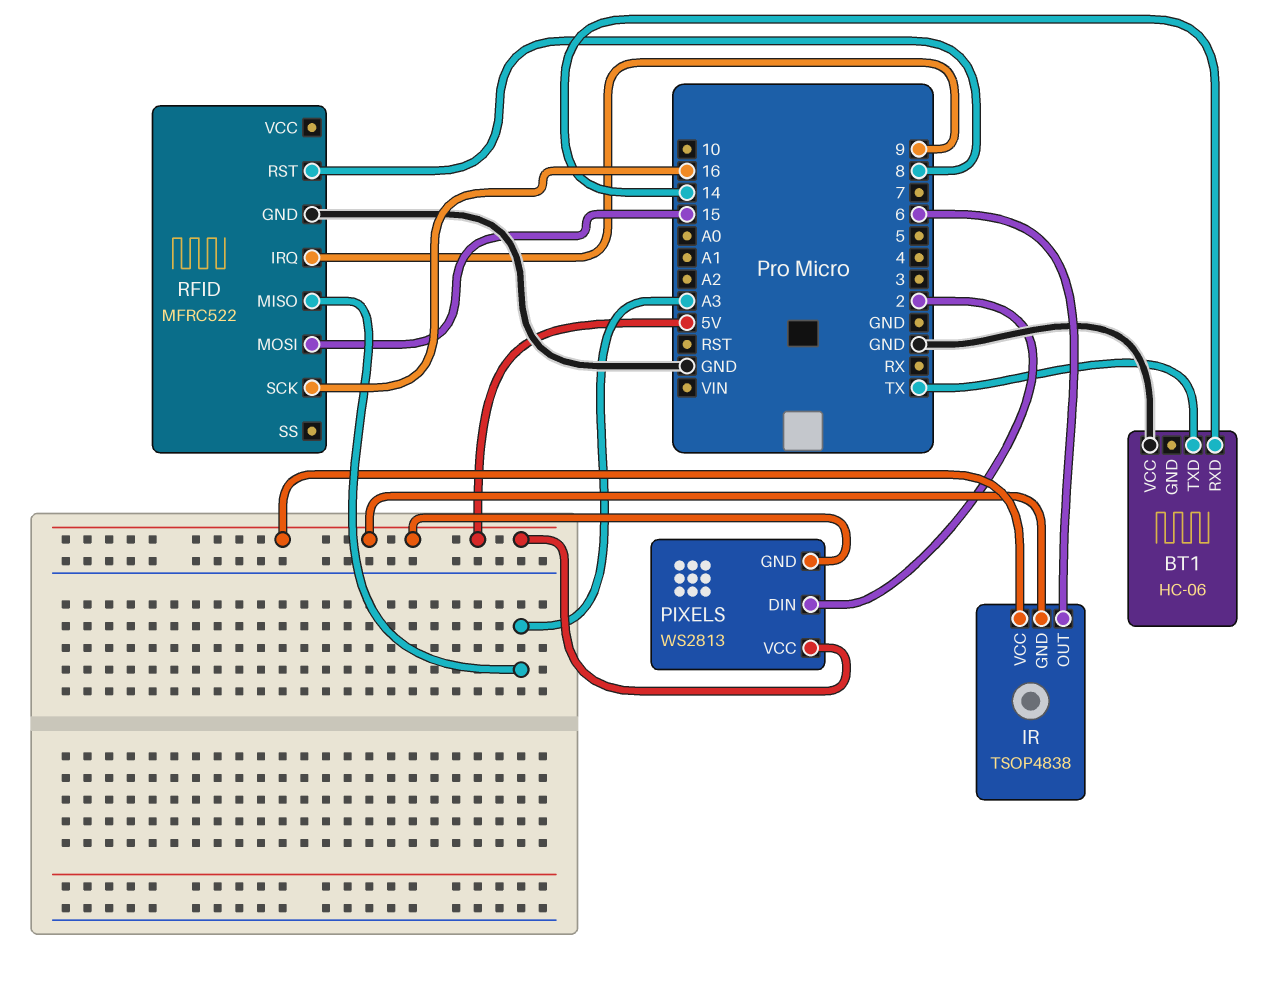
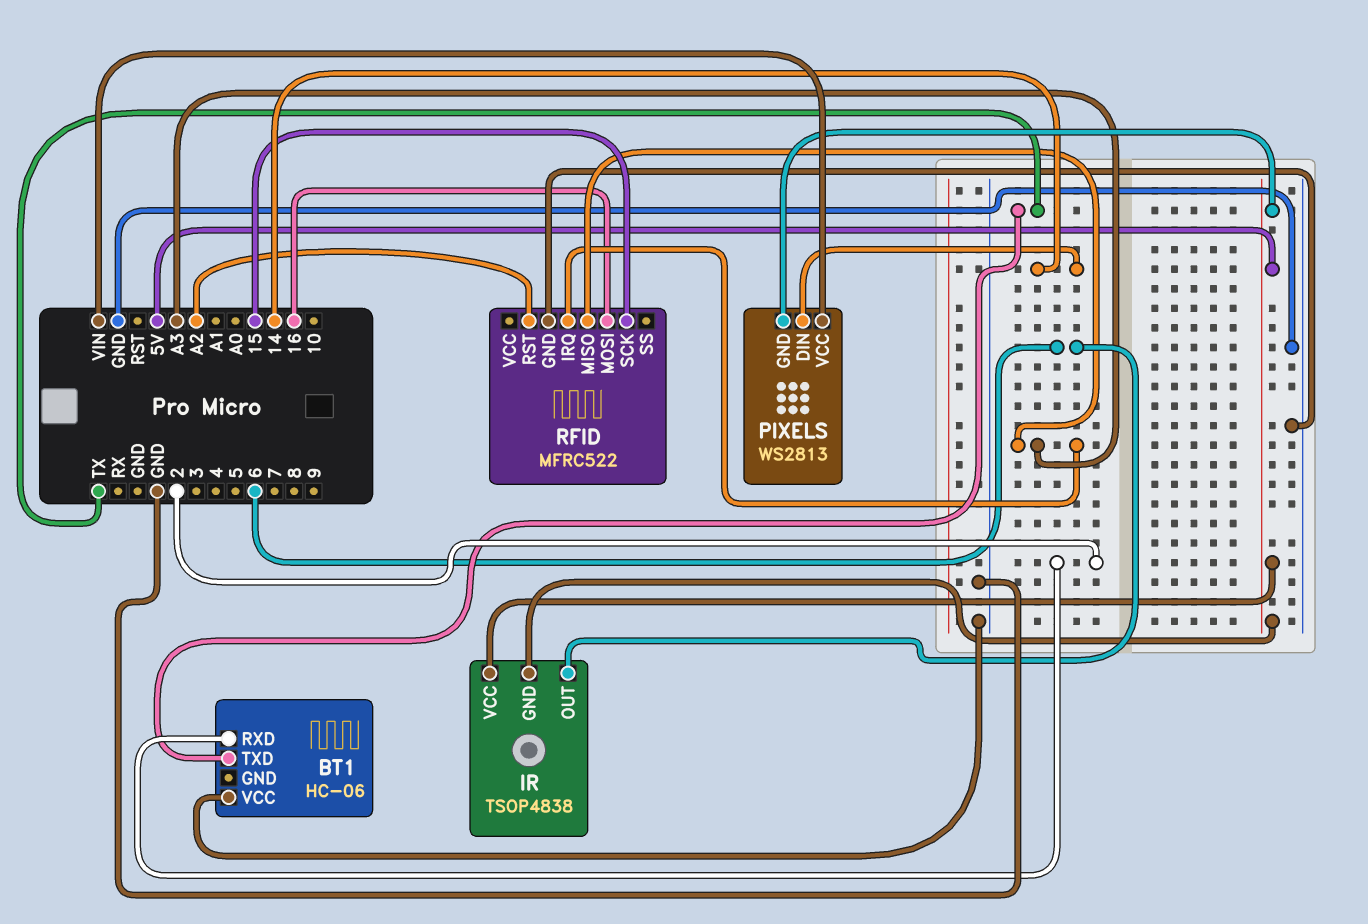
BT1 pin RXD: 14 -> 2
PIXELS pin DIN: 2 -> 14
PIXELS pin VCC: 5V -> VIN
RFID pin IRQ: 9 -> A3
RFID pin MOSI: 15 -> 16
RFID pin RST: 8 -> A2
RFID pin SCK: 16 -> 15

